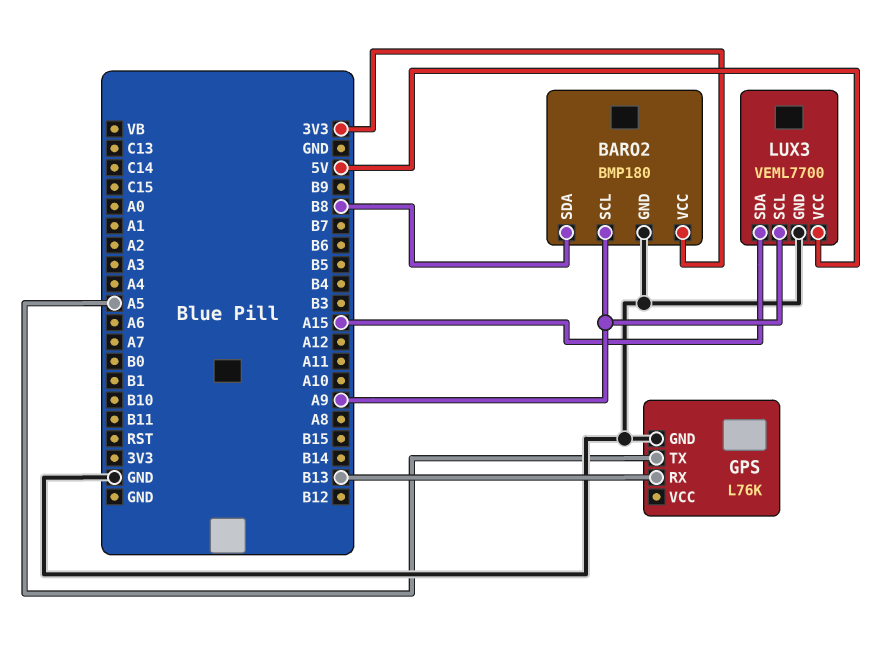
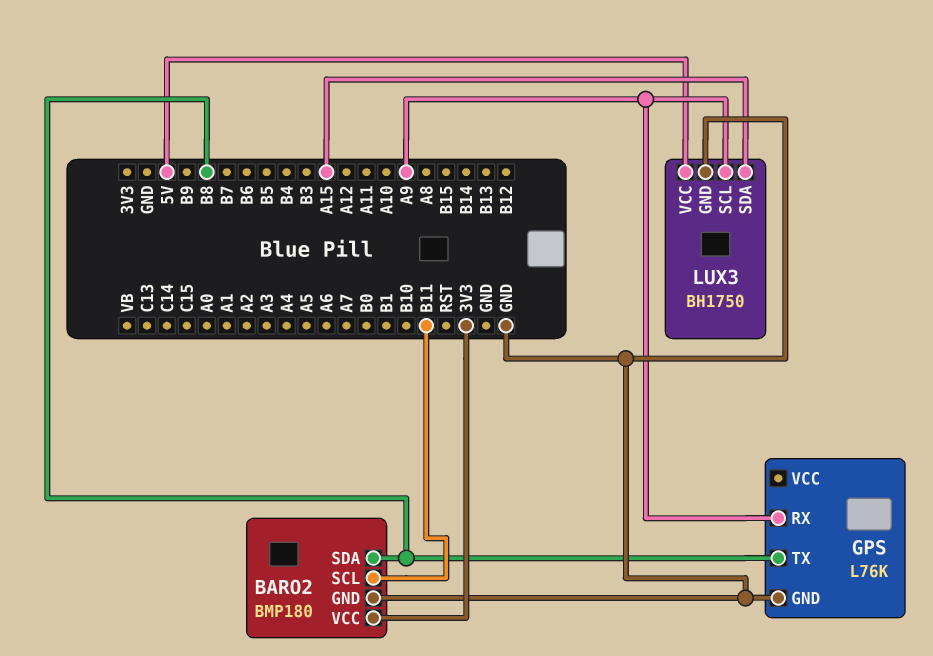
BARO2 pin SCL: A9 -> B11
GPS pin RX: B13 -> A9
GPS pin TX: A5 -> B8
LUX3: VEML7700 -> BH1750

